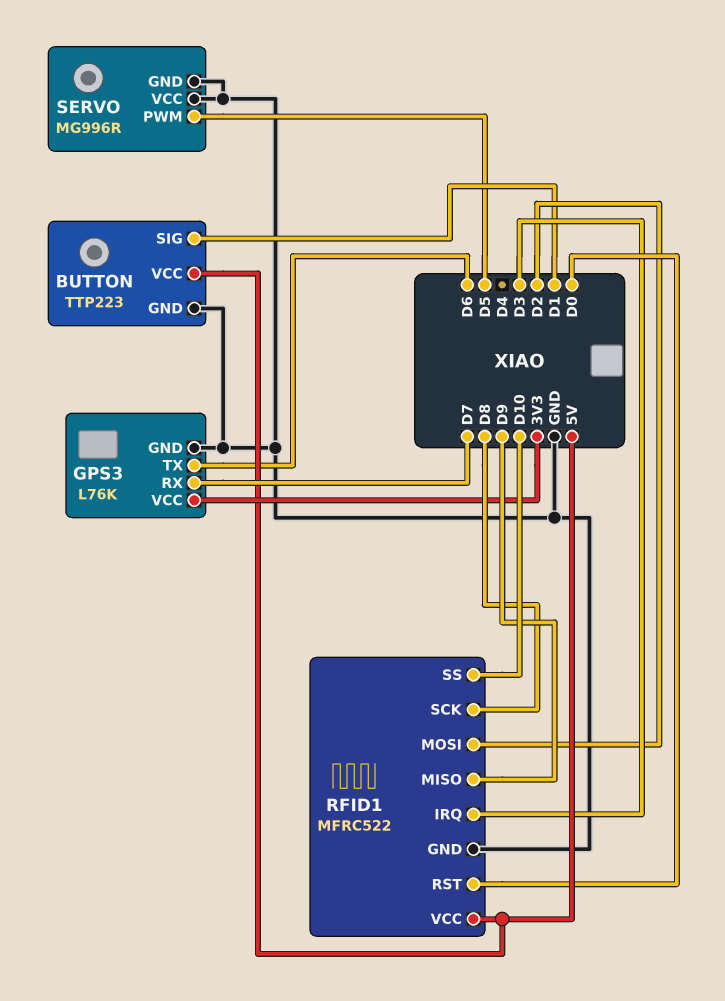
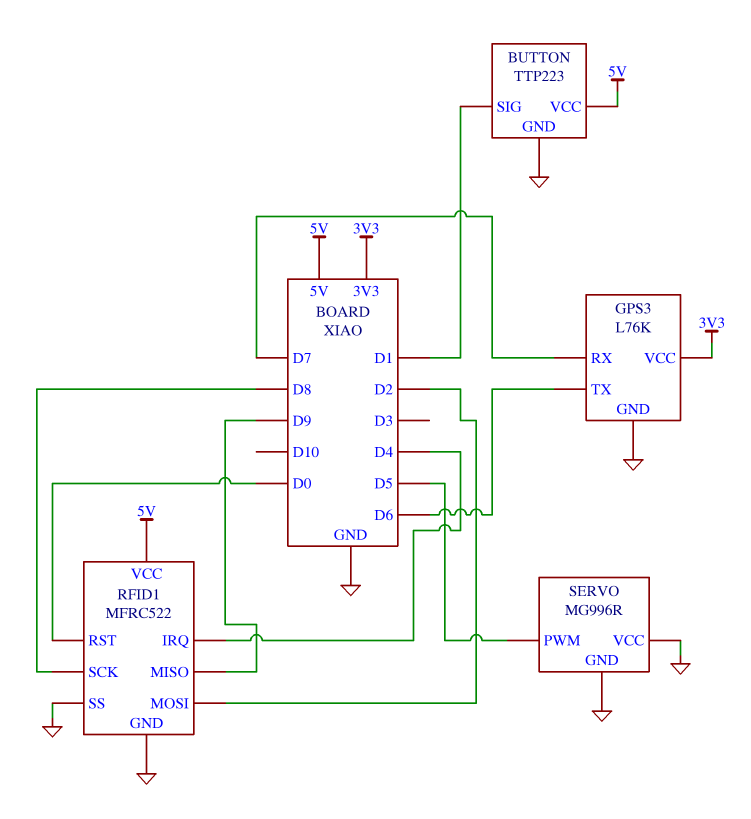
RFID1 pin IRQ: D3 -> D4
RFID1 pin SS: D10 -> GND

